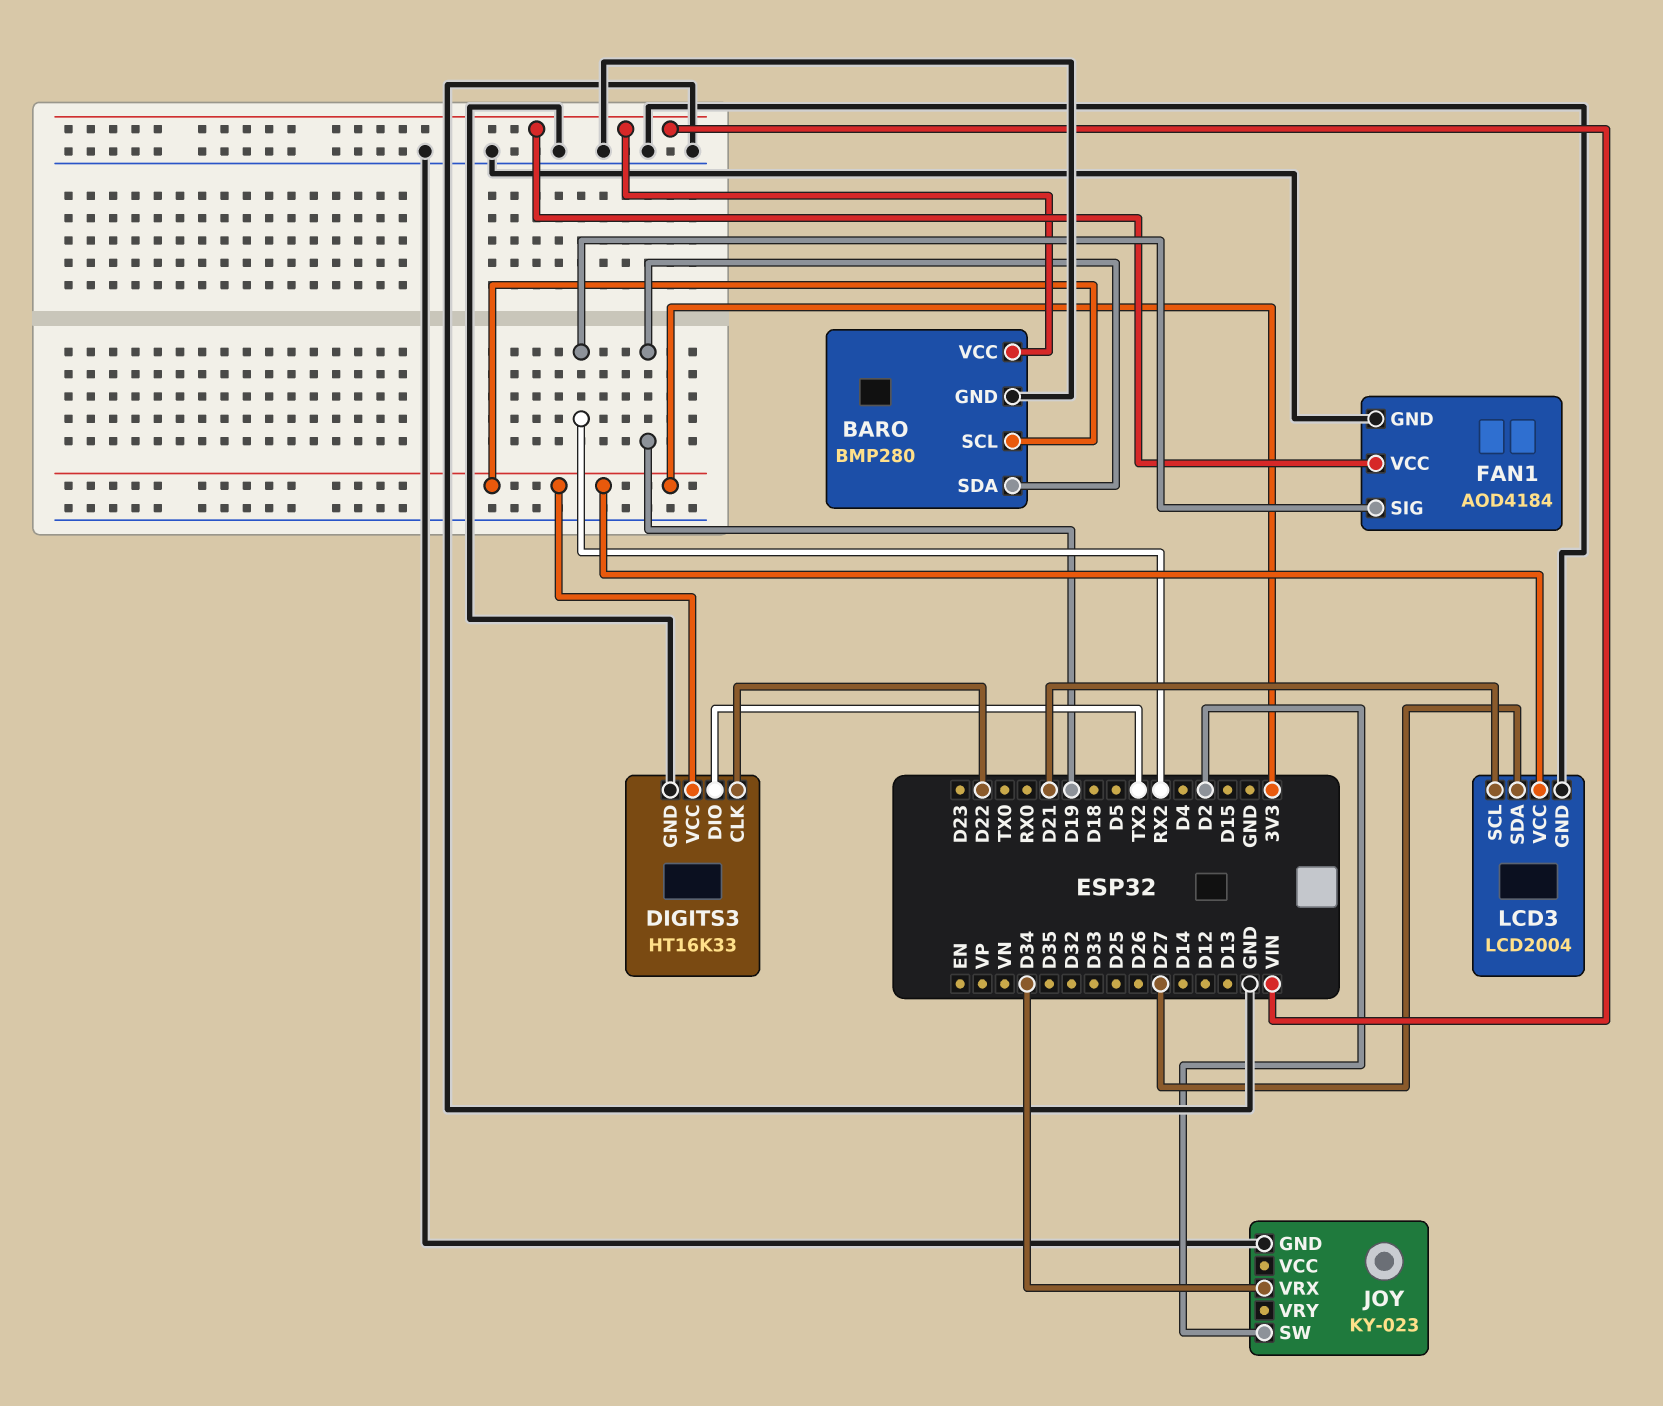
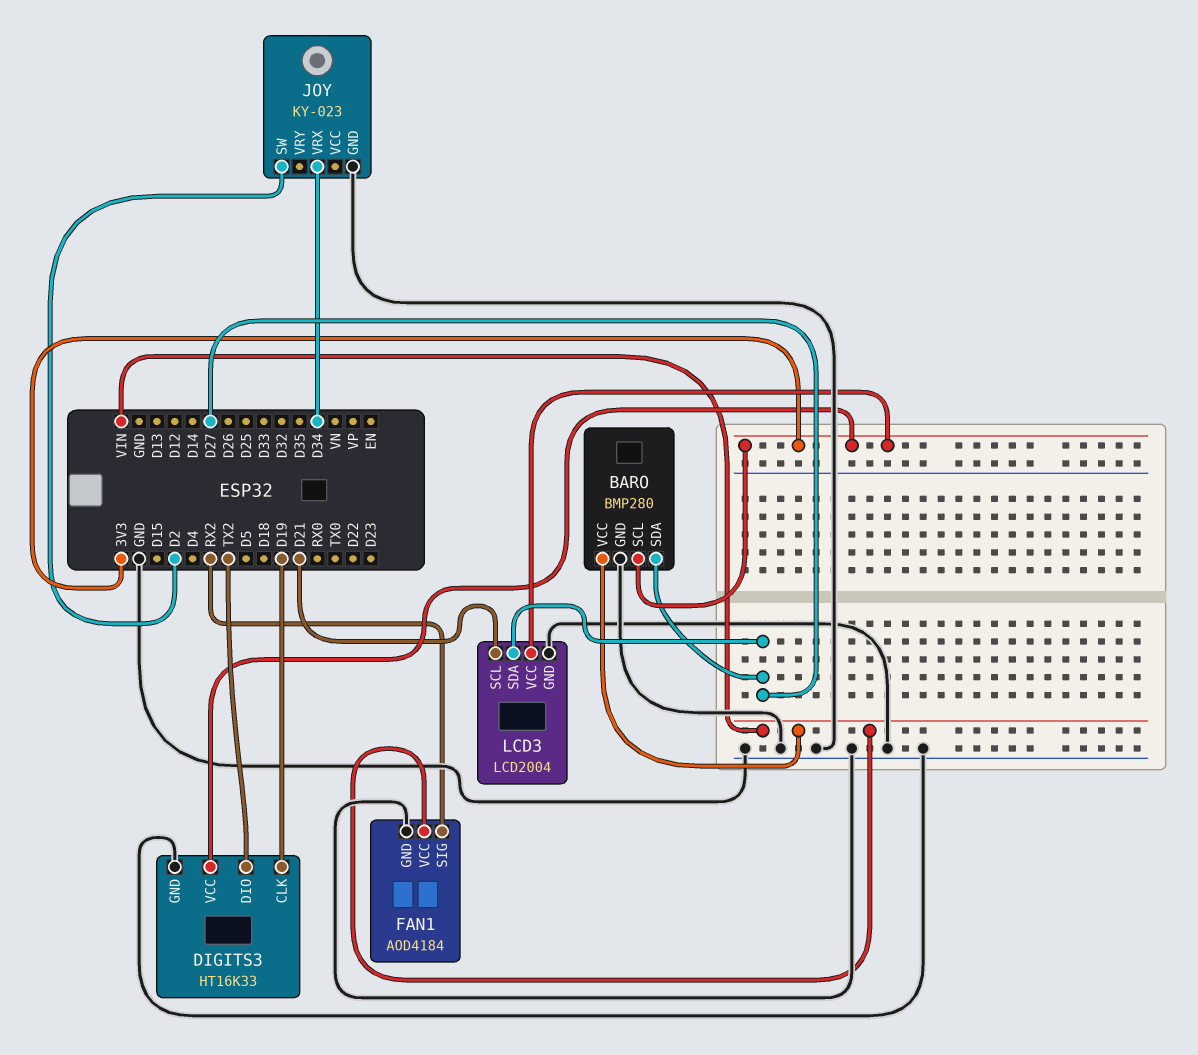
BARO pin SDA: D19 -> D27
DIGITS3 pin CLK: D22 -> D19

